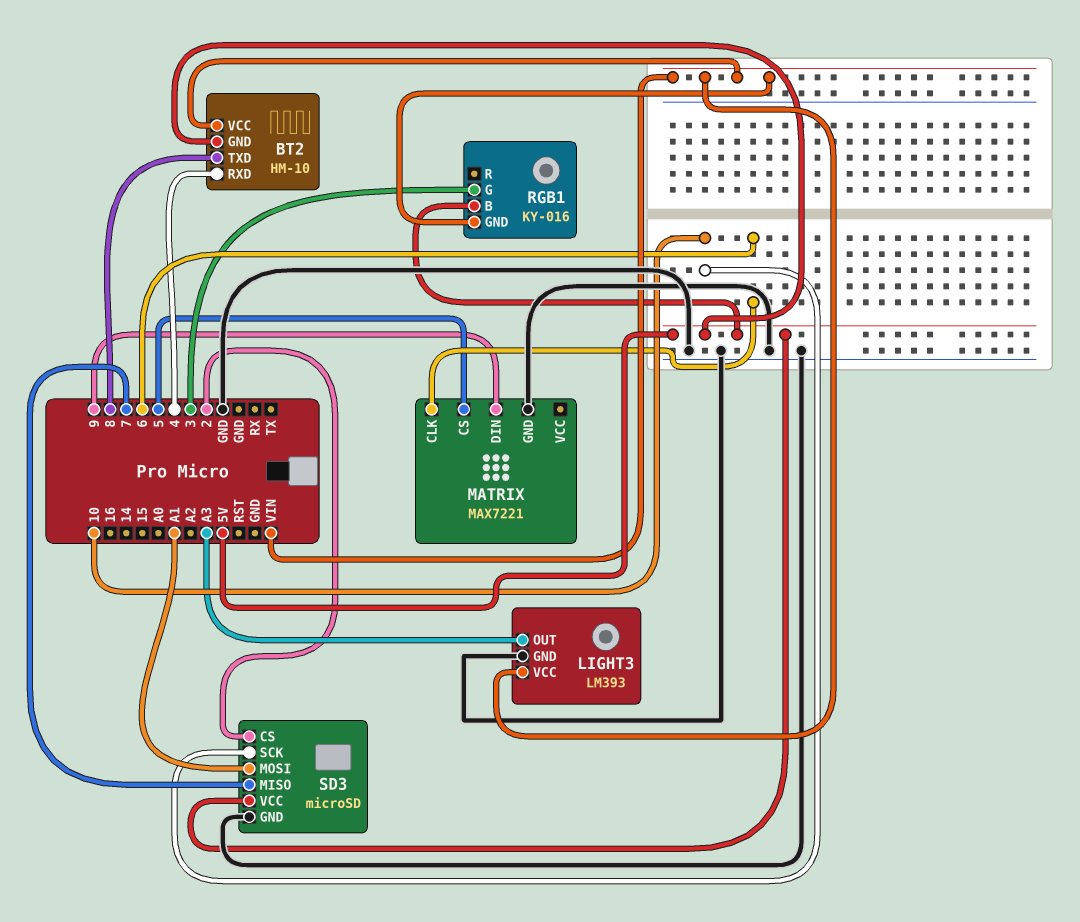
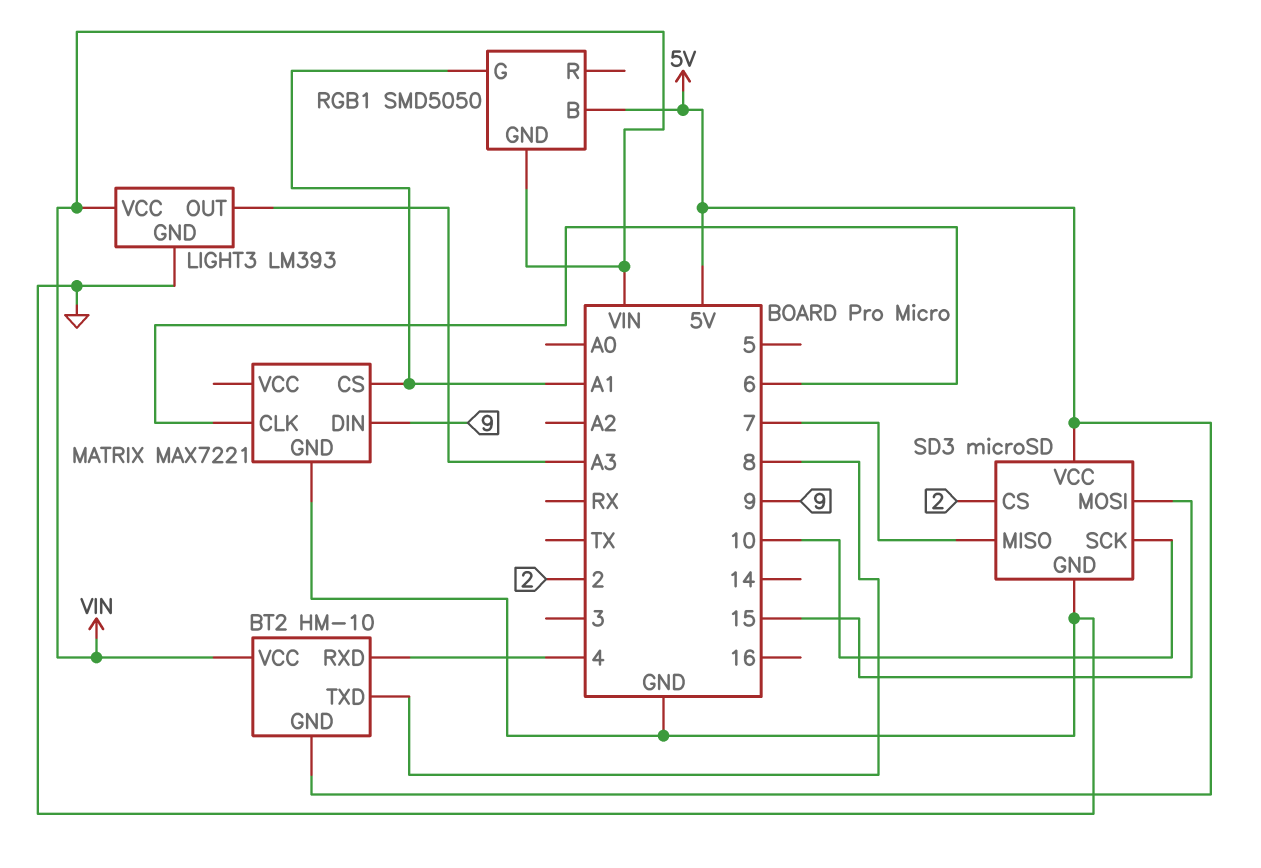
MATRIX pin CS: 5 -> A1
RGB1: KY-016 -> SMD5050
RGB1 pin G: 3 -> A1
SD3 pin MOSI: A1 -> 15

